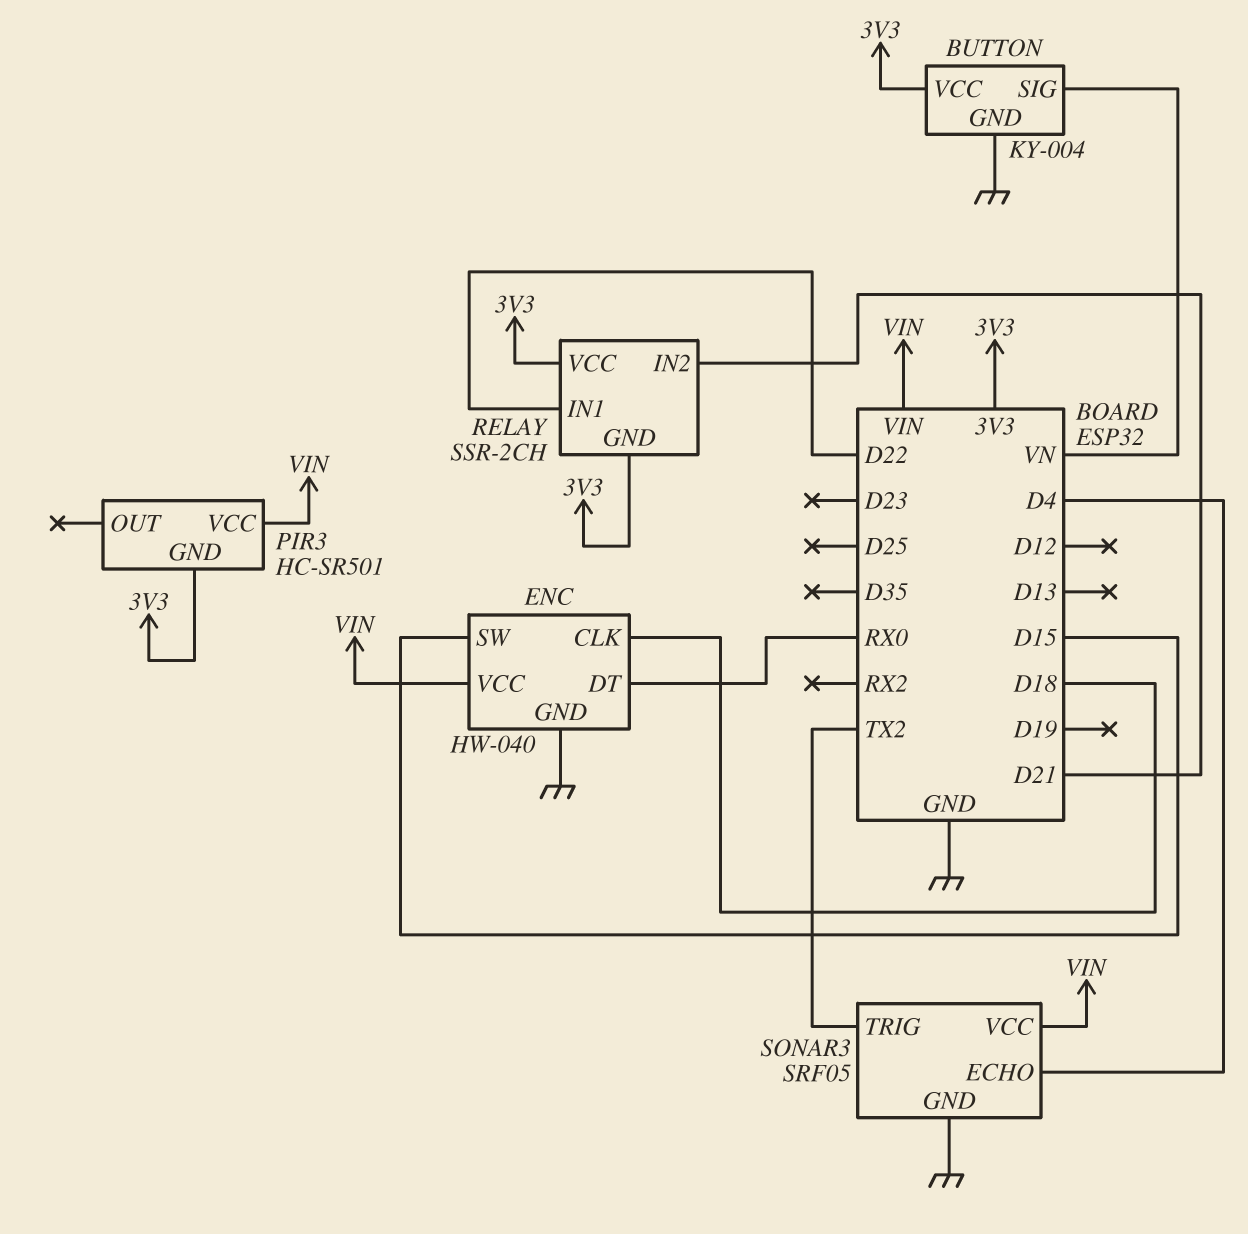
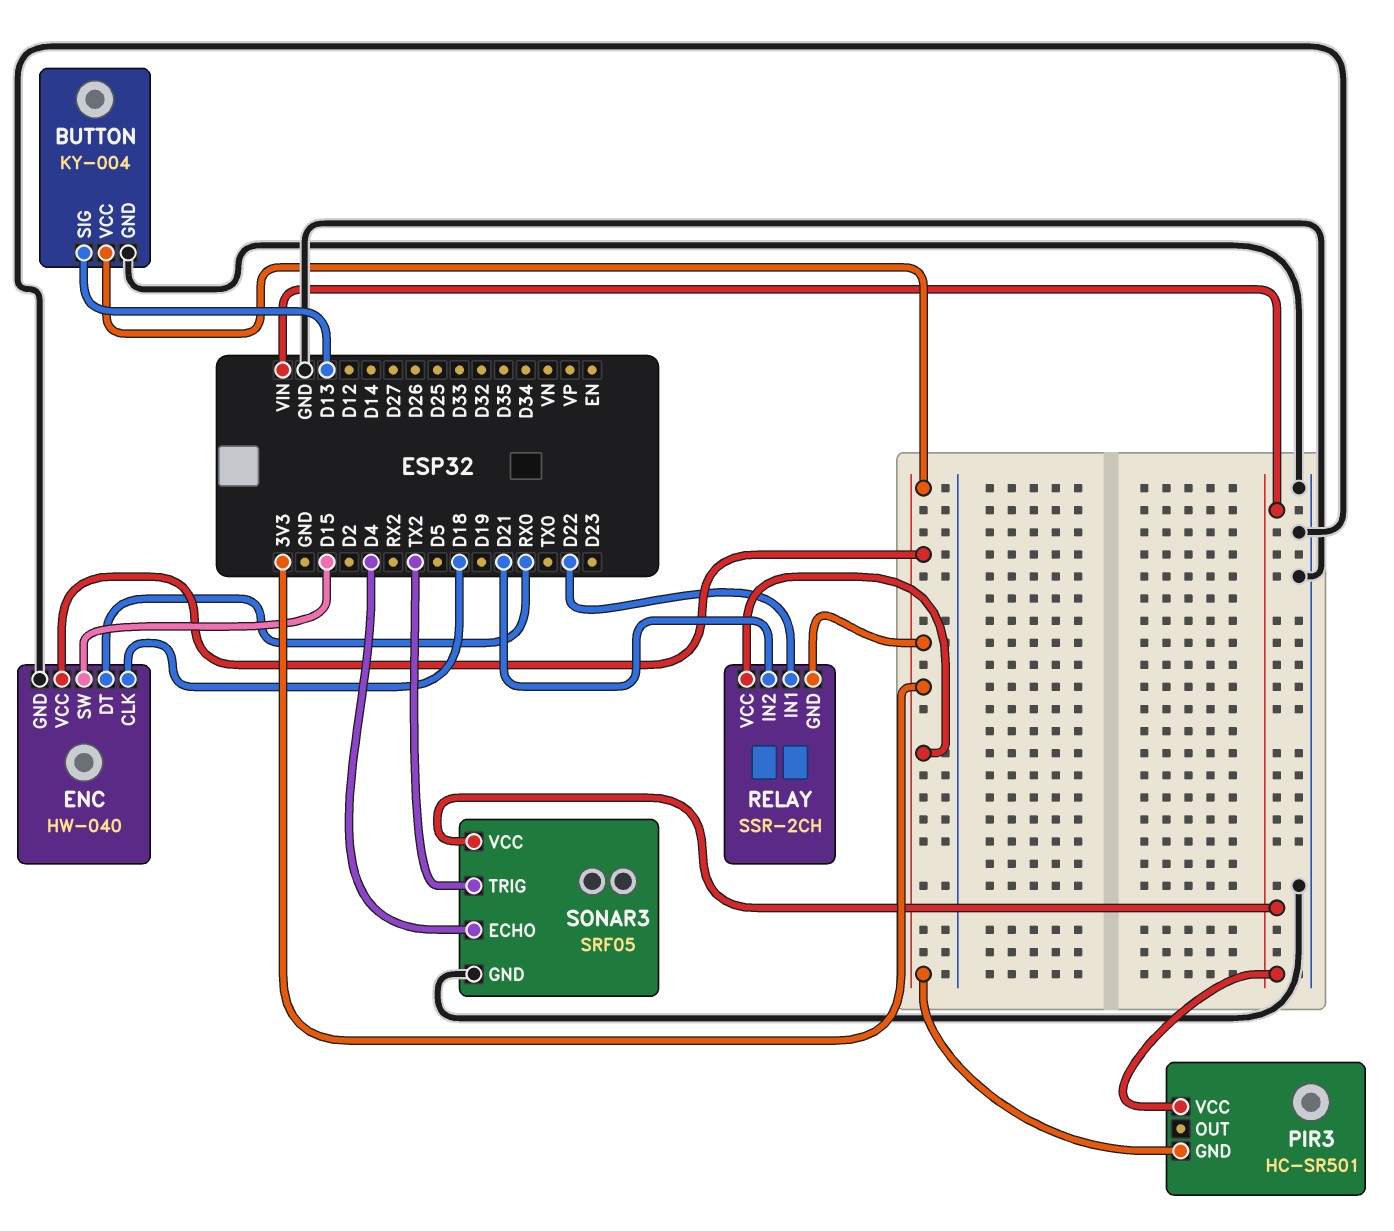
BUTTON pin SIG: VN -> D13
ENC pin VCC: VIN -> 3V3

